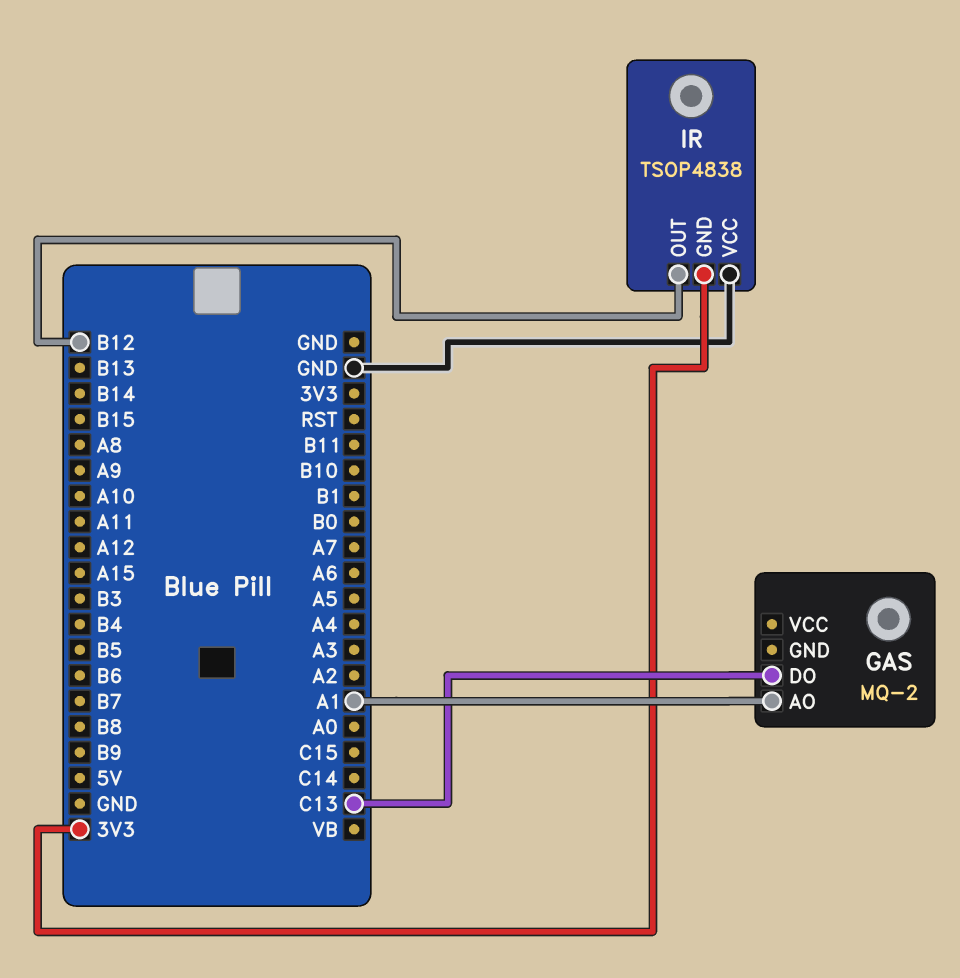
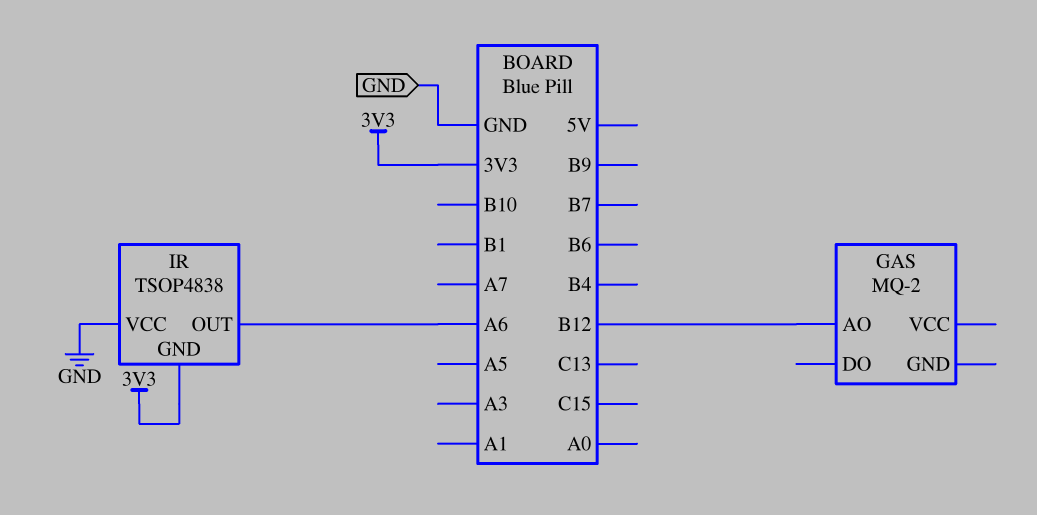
GAS pin AO: A1 -> B12
GAS pin DO: C13 -> none
IR pin OUT: B12 -> A6

